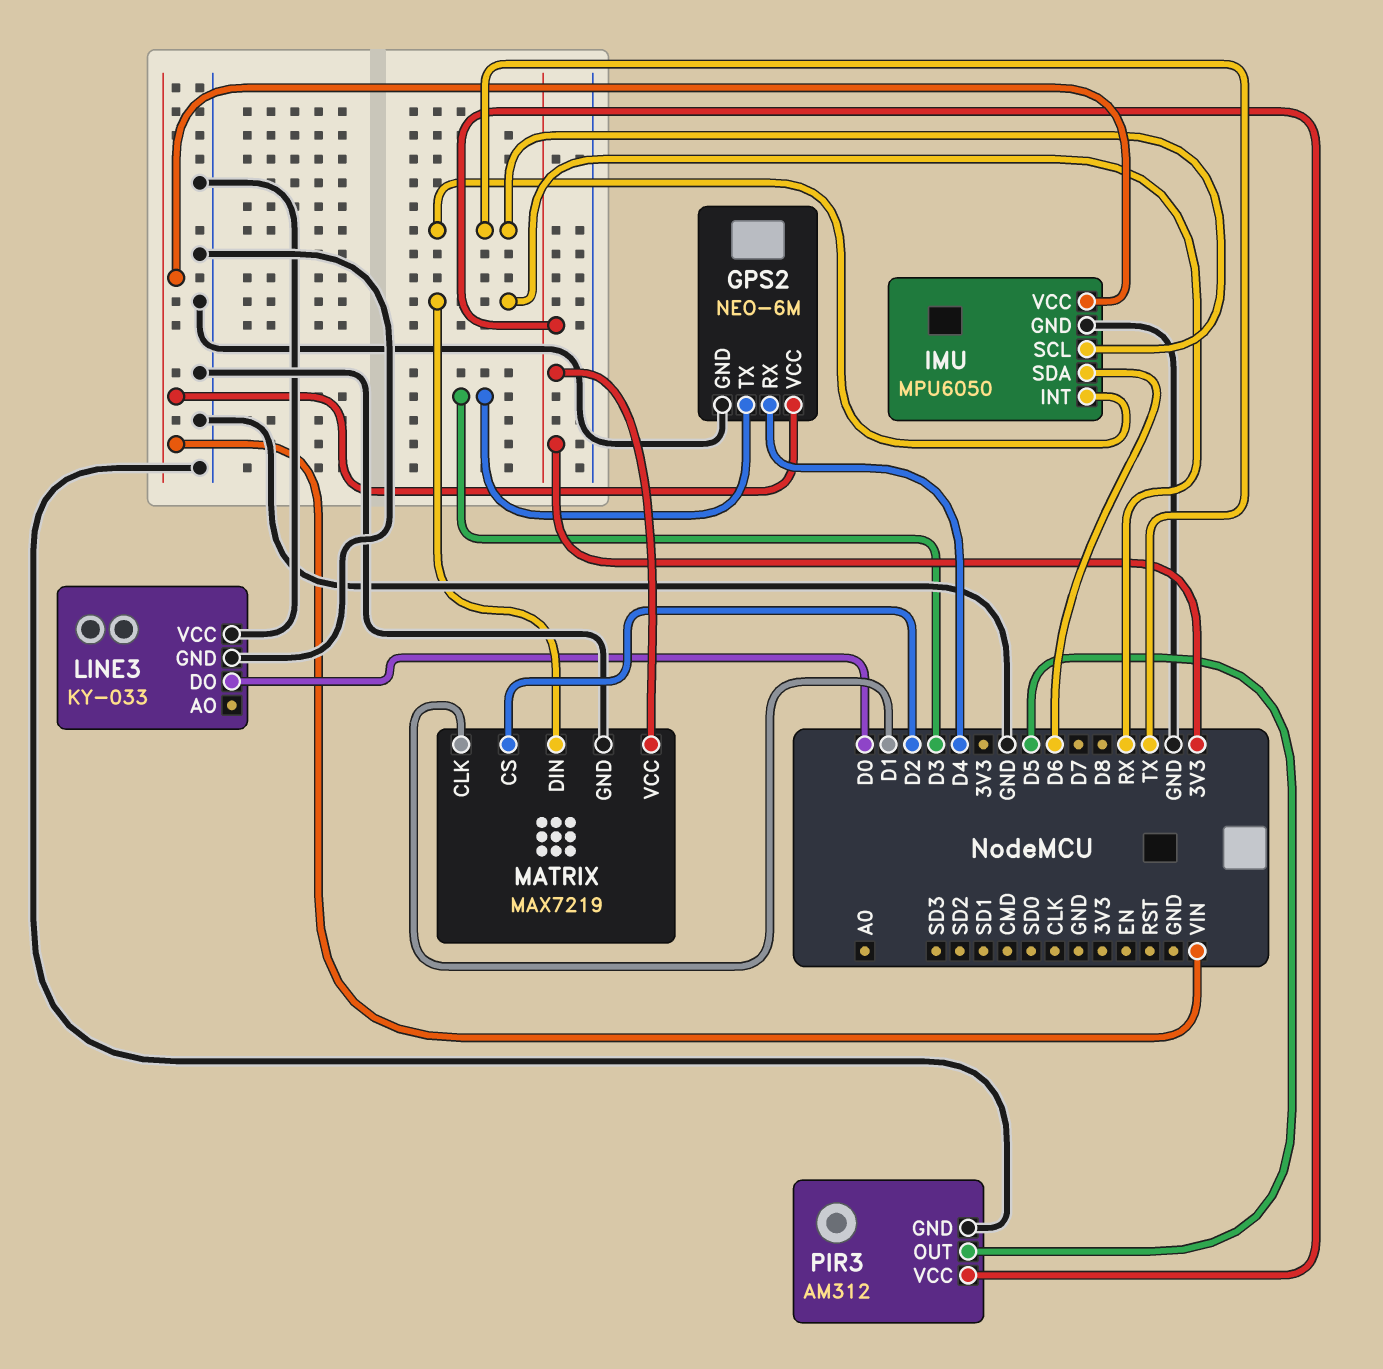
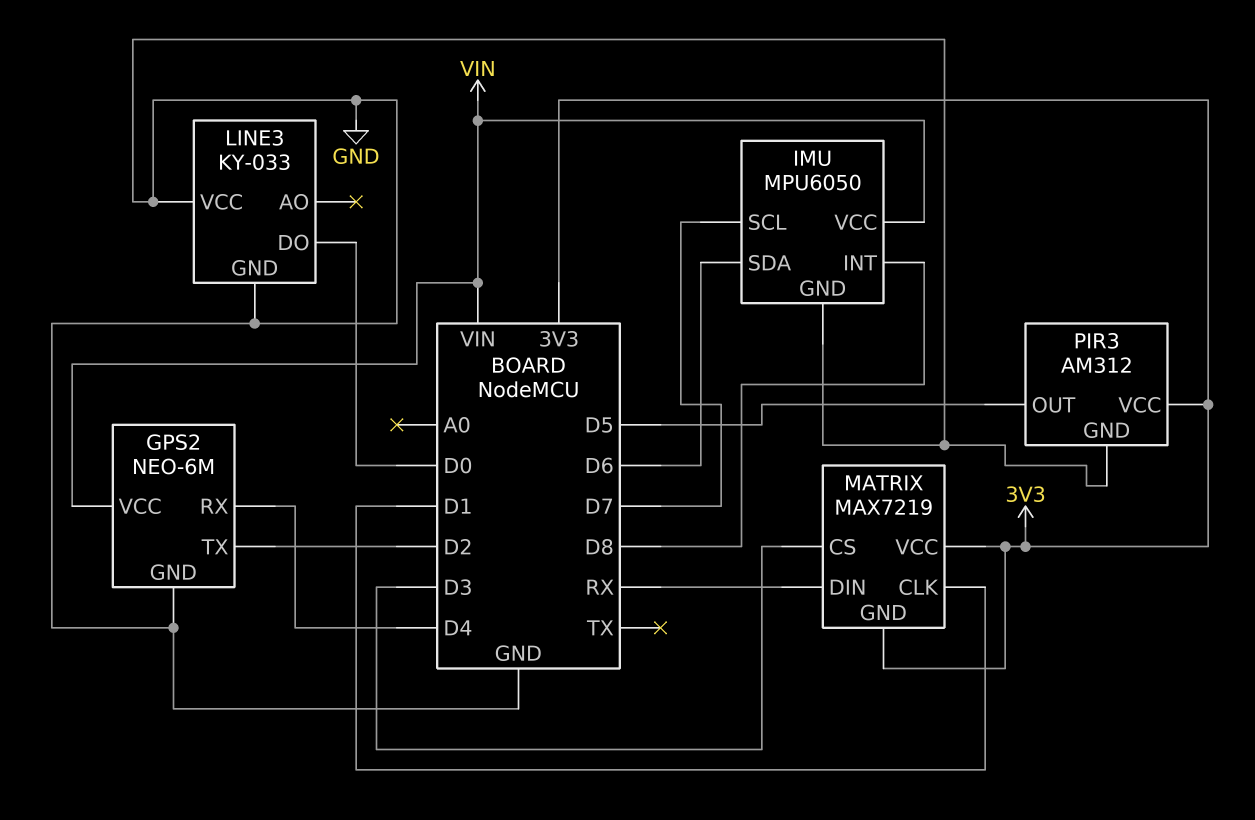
GPS2 pin TX: D3 -> D2
IMU pin INT: TX -> D8
IMU pin SCL: TX -> D7
MATRIX pin CS: D2 -> D3
MATRIX pin GND: GND -> 3V3

